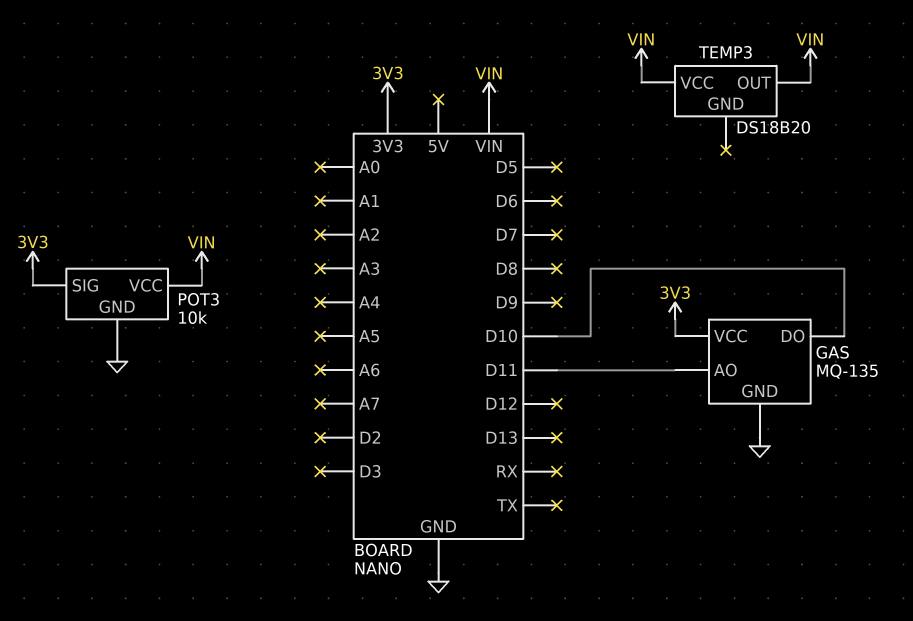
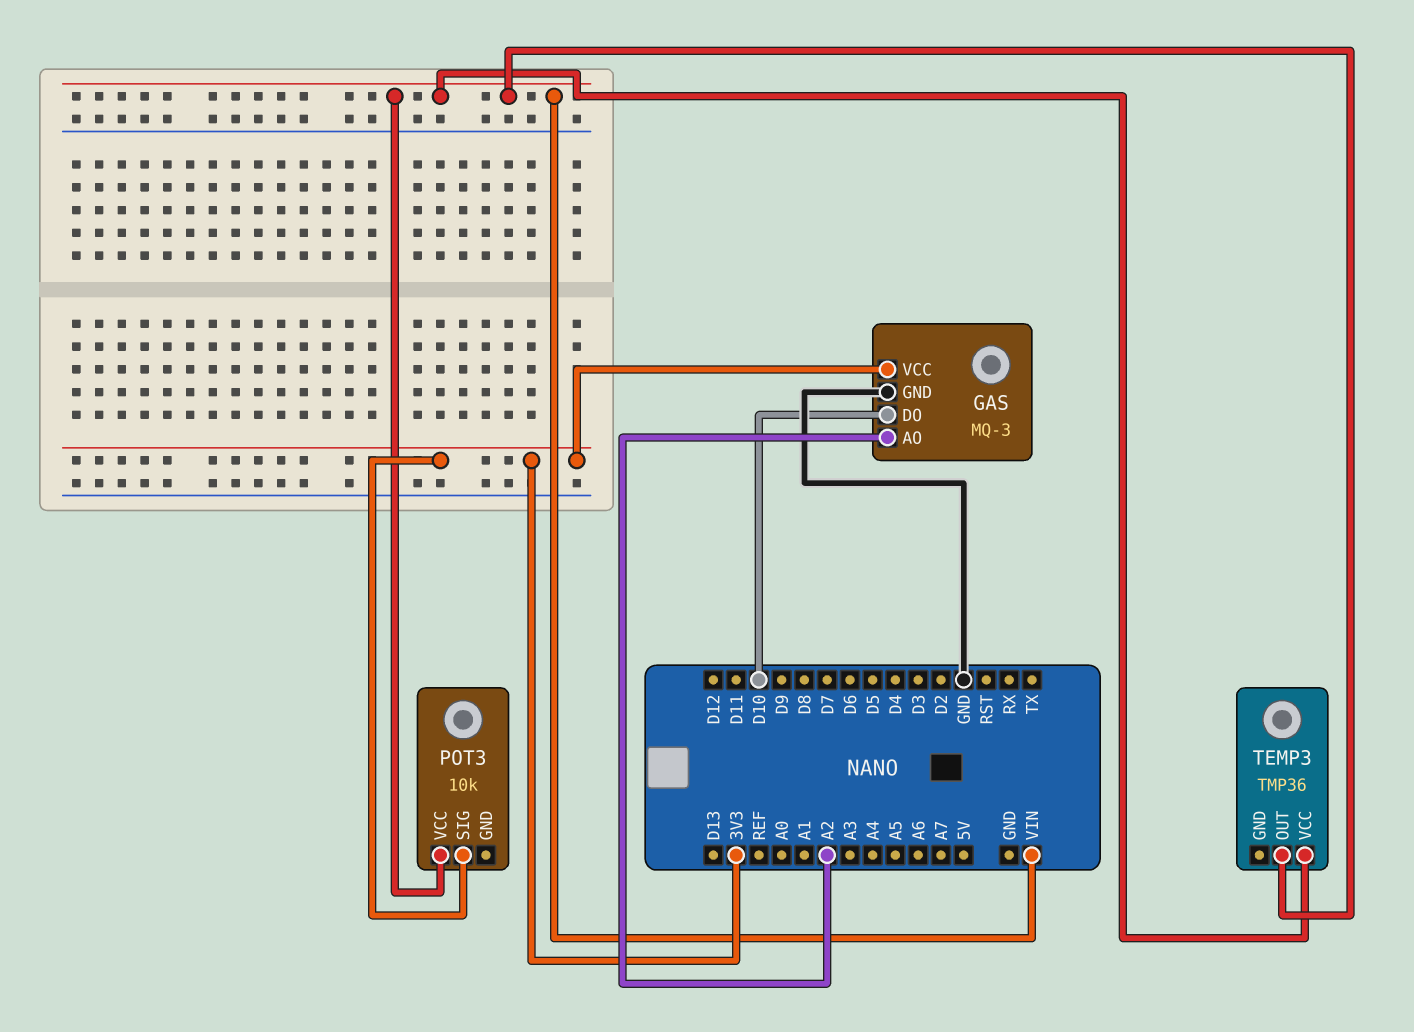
GAS: MQ-135 -> MQ-3
GAS pin AO: D11 -> A2
POT3 pin GND: GND -> none
TEMP3: DS18B20 -> TMP36

